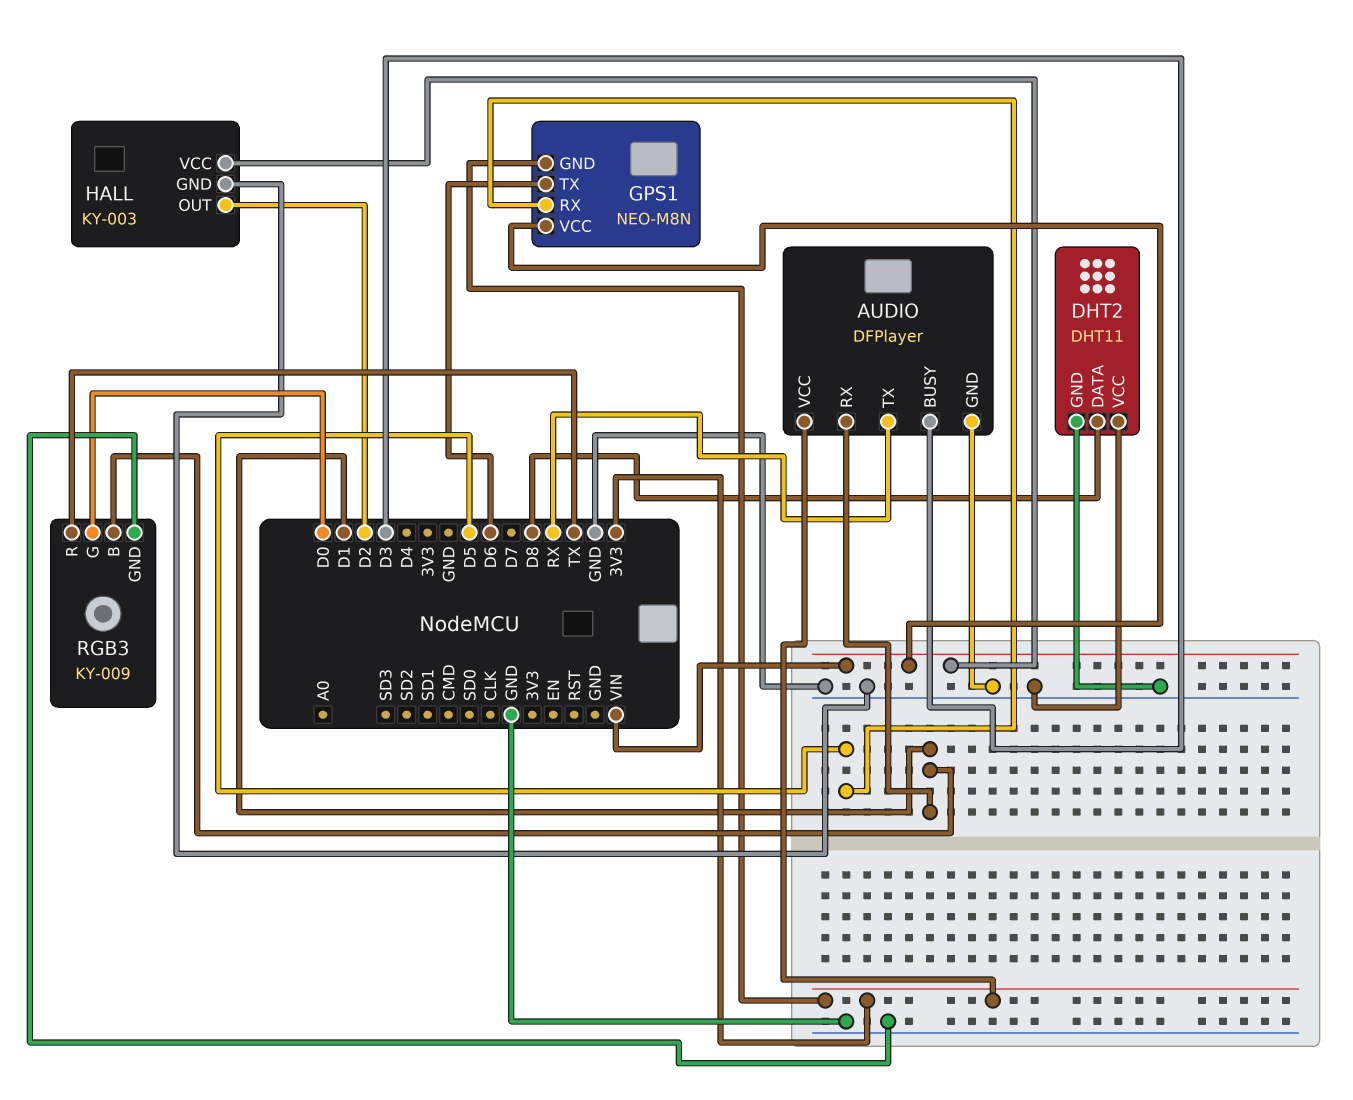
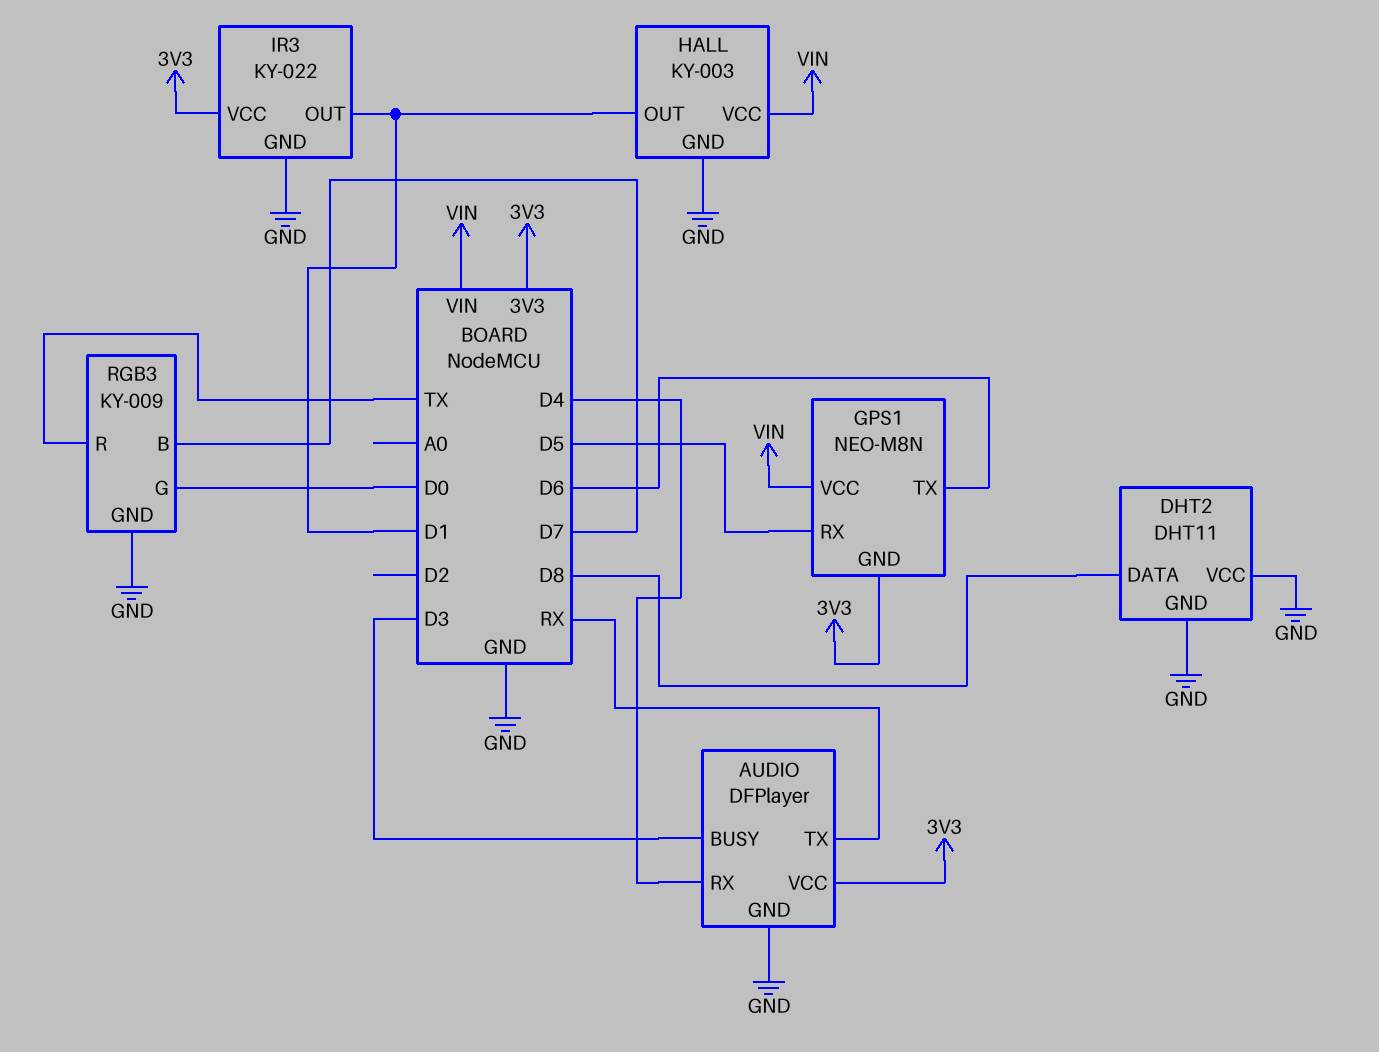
AUDIO pin RX: D1 -> D4
HALL pin OUT: D2 -> D1
IR3: none -> KY-022
IR3 pin GND: none -> GND
IR3 pin OUT: none -> D1
IR3 pin VCC: none -> 3V3
RGB3 pin B: D1 -> D7

